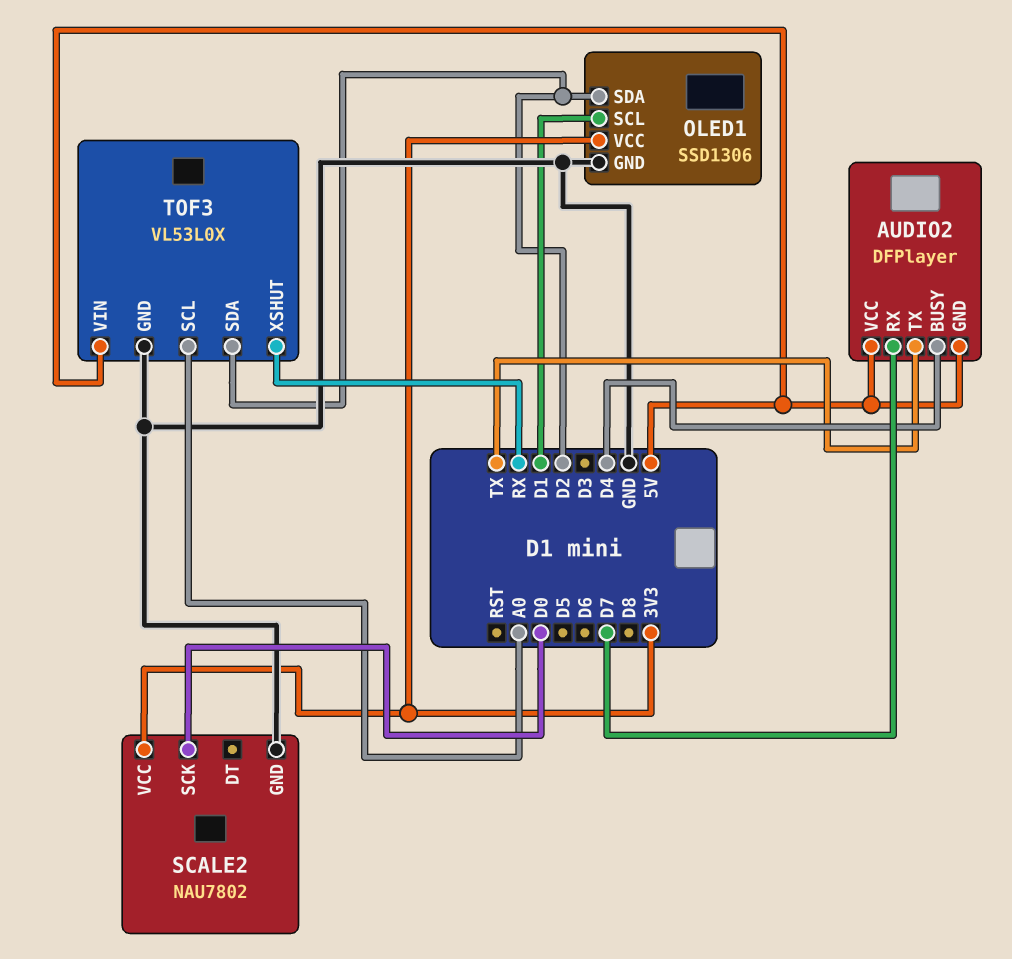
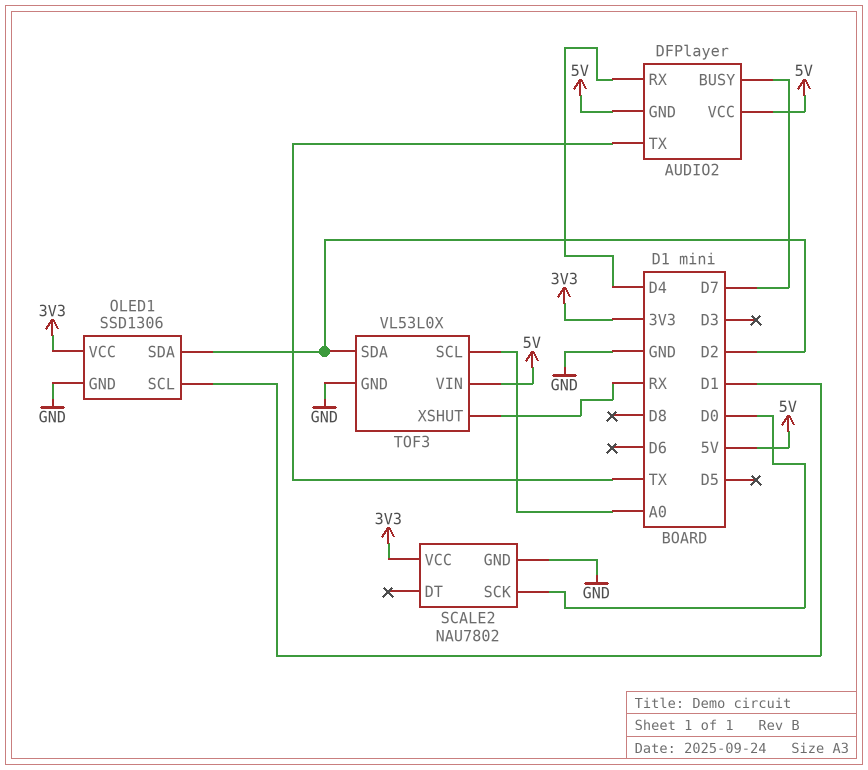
AUDIO2 pin BUSY: D4 -> D7
AUDIO2 pin RX: D7 -> D4

